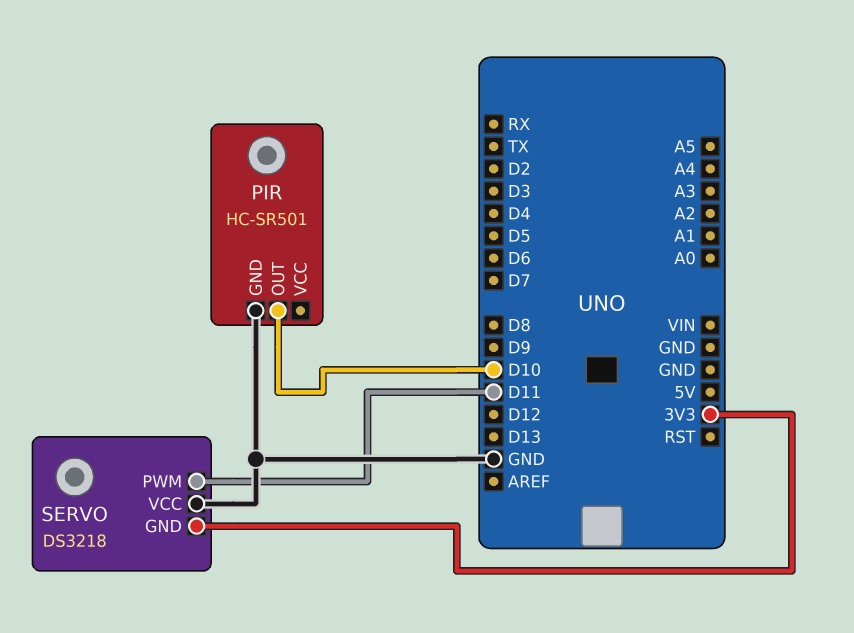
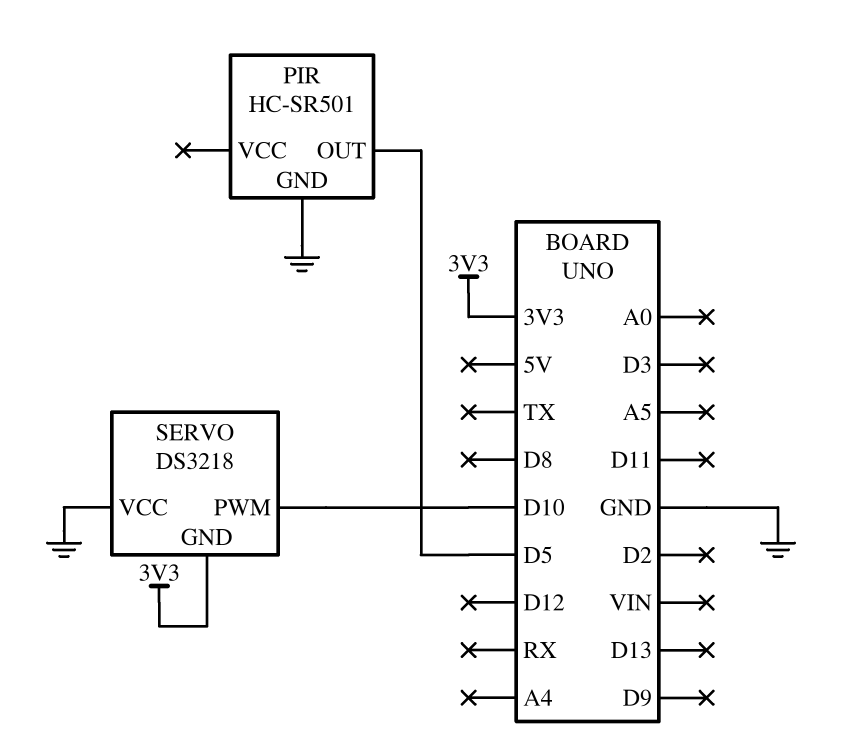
PIR pin OUT: D10 -> D5
SERVO pin PWM: D11 -> D10

